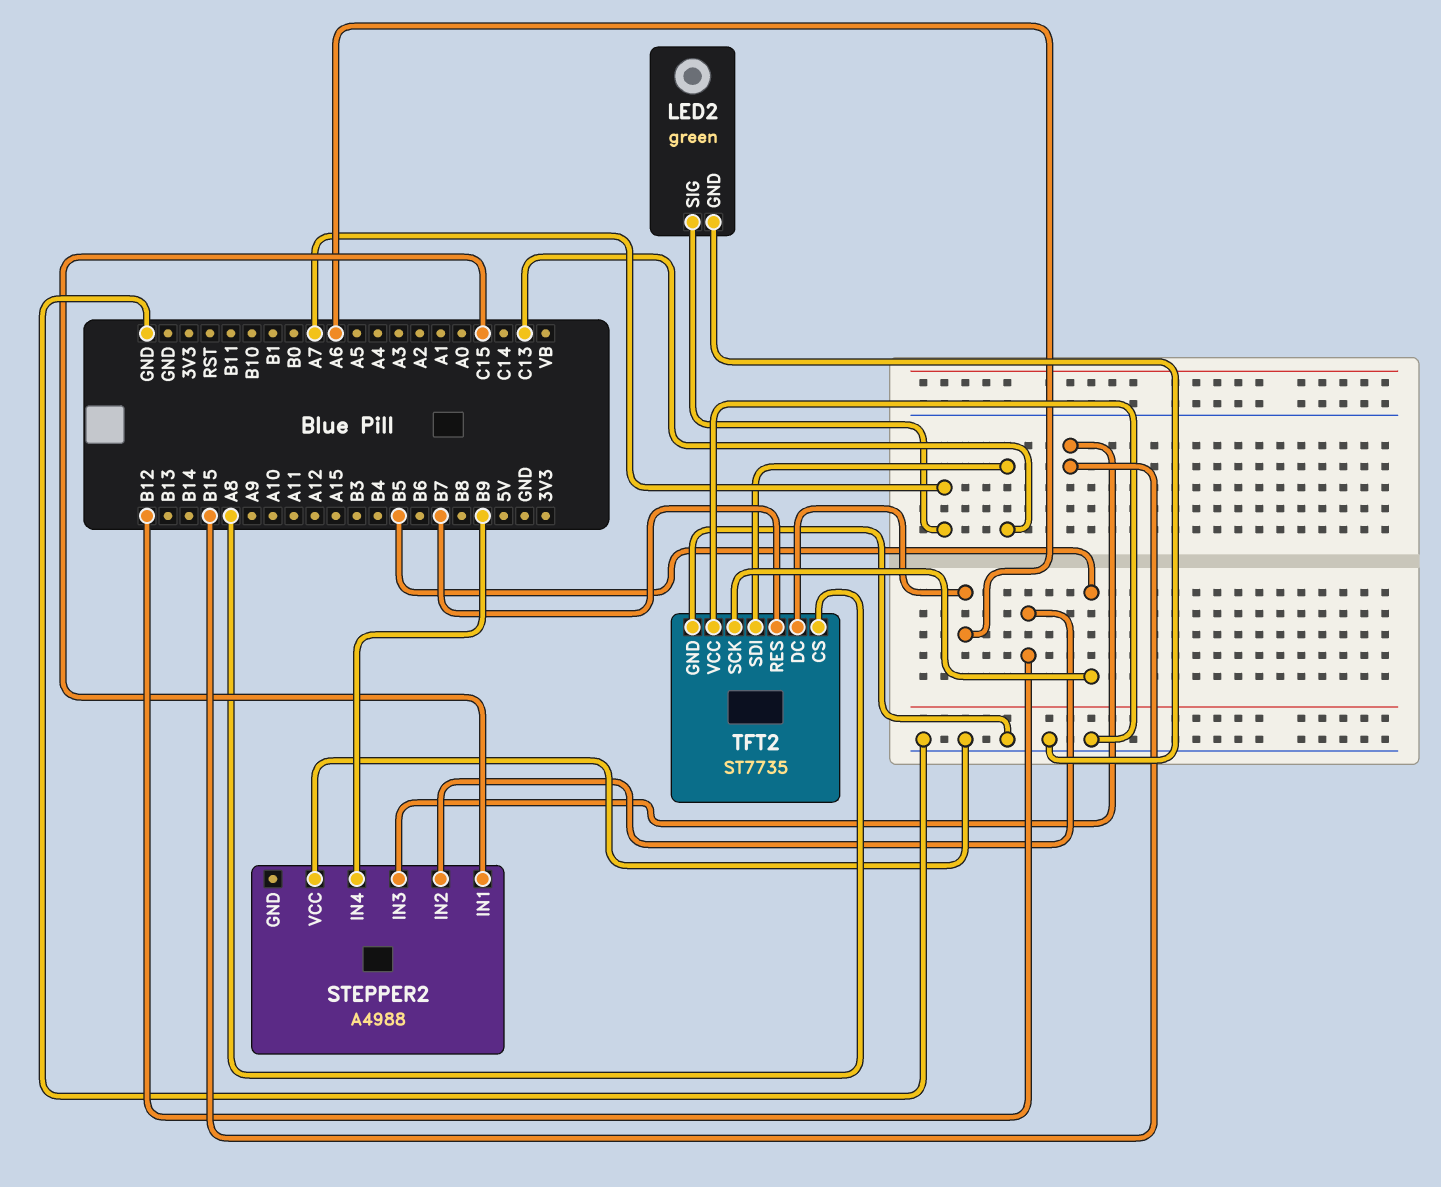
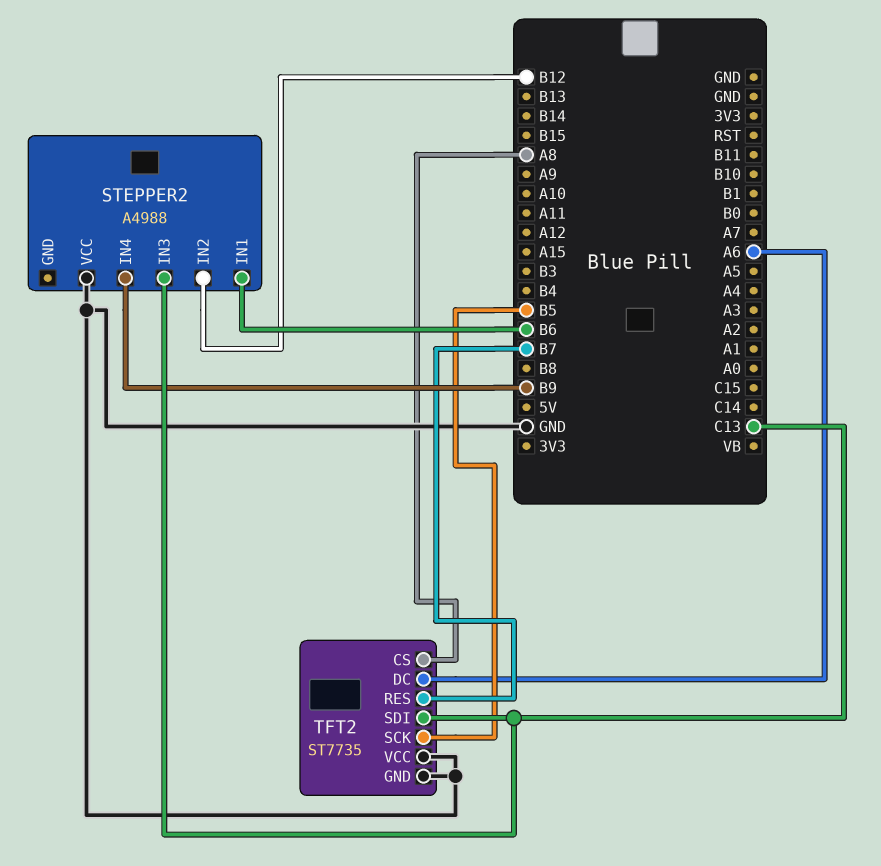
LED2: green -> none
LED2 pin GND: GND -> none
LED2 pin SIG: A7 -> none
STEPPER2 pin IN1: C15 -> B6
STEPPER2 pin IN3: B15 -> C13

